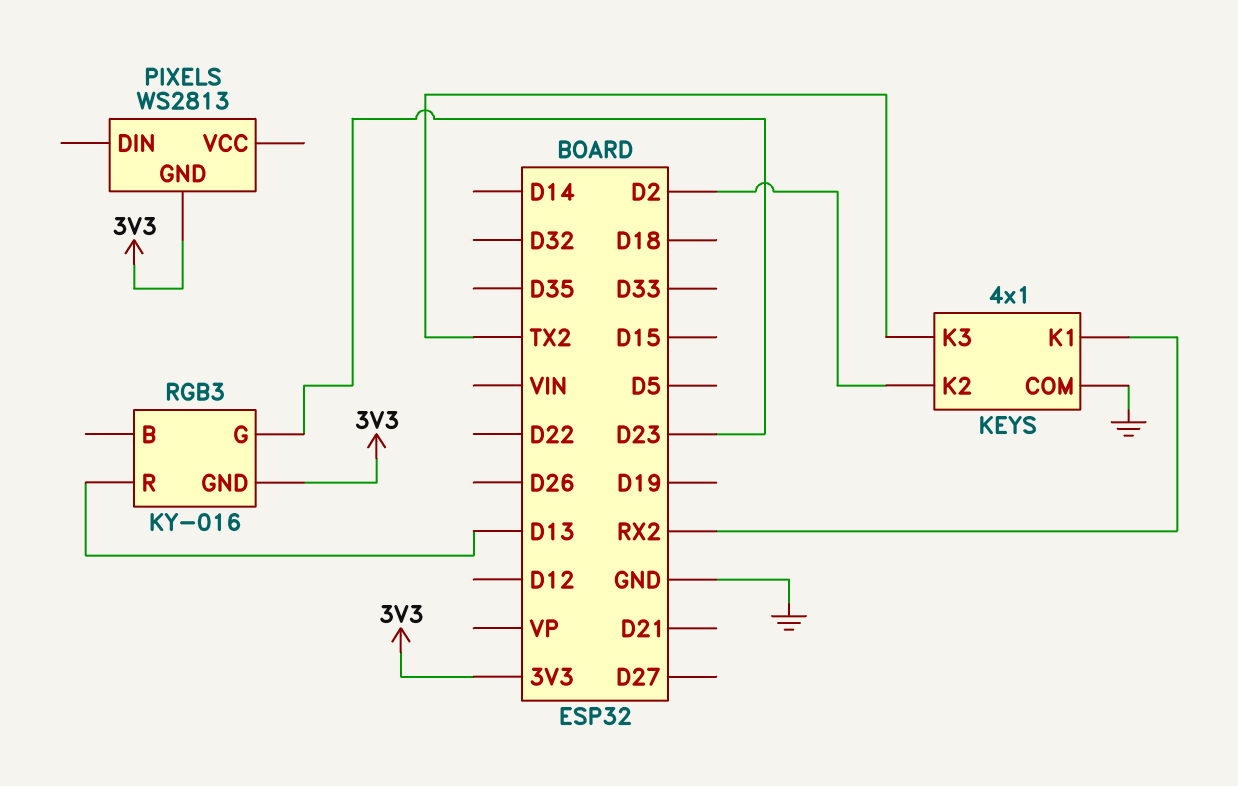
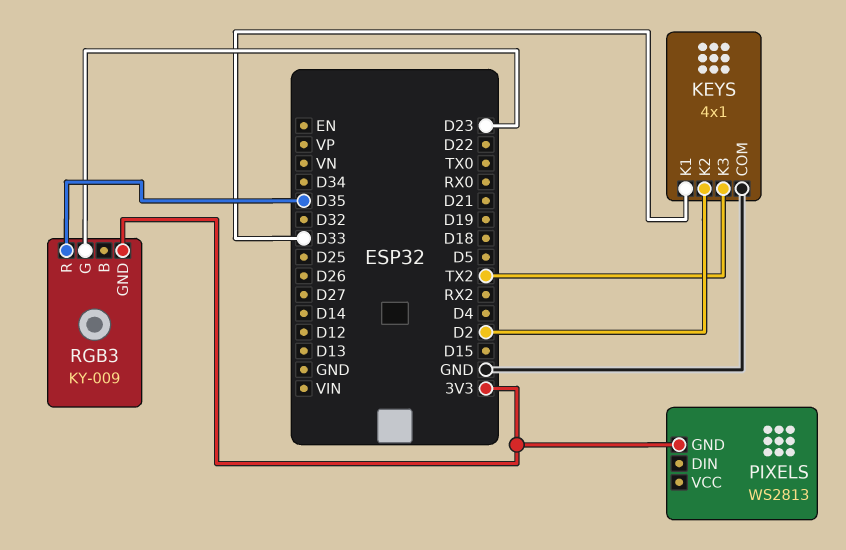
KEYS pin K1: RX2 -> D33
RGB3: KY-016 -> KY-009
RGB3 pin R: D13 -> D35

